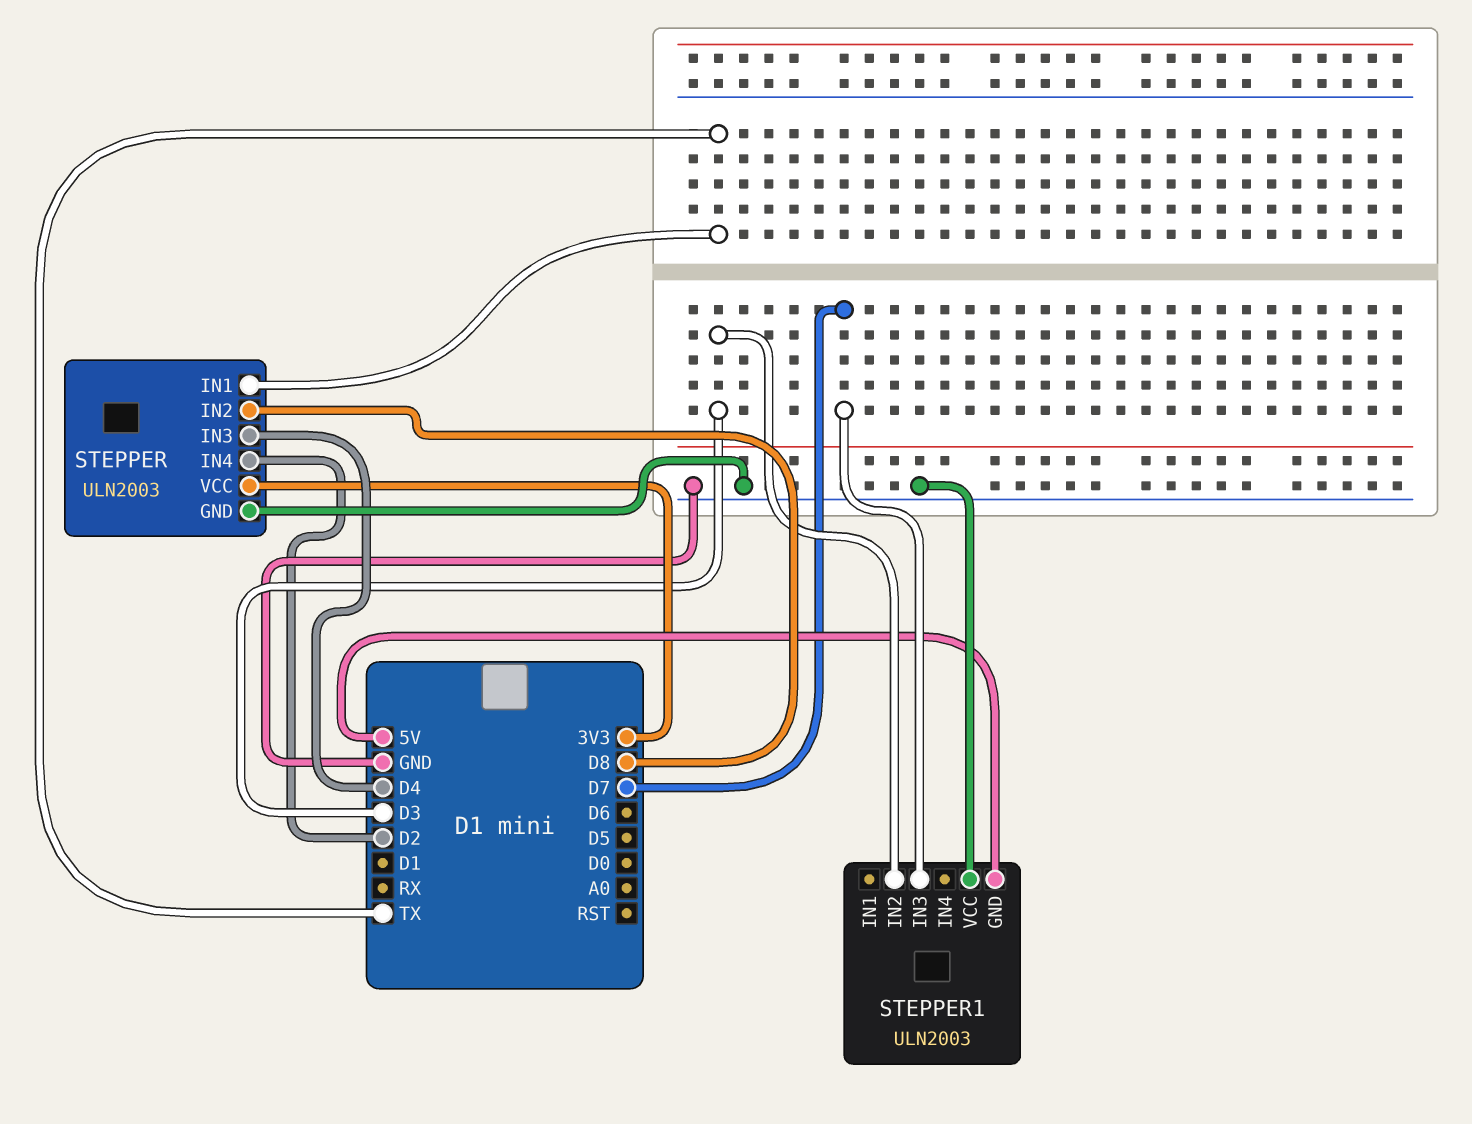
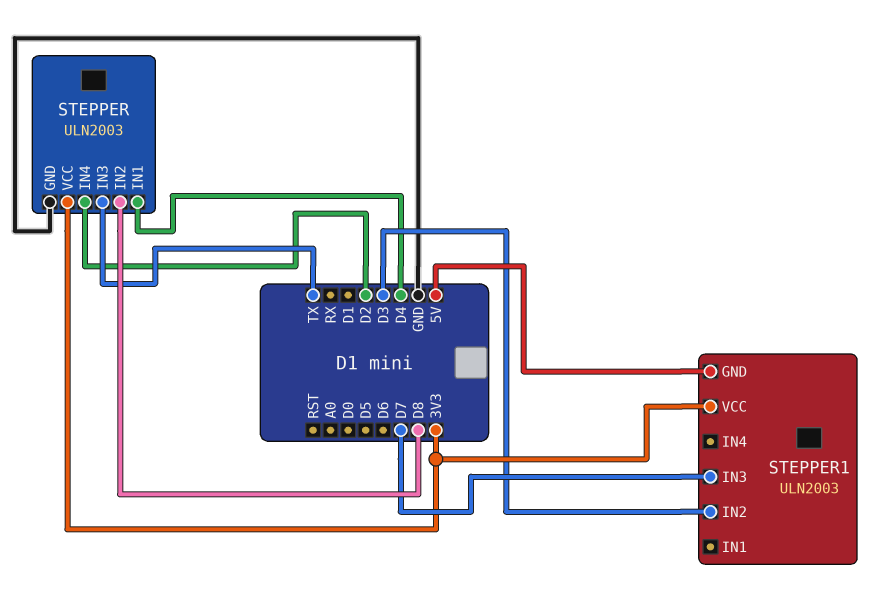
STEPPER pin IN1: TX -> D4
STEPPER pin IN3: D4 -> TX
STEPPER1 pin VCC: GND -> 3V3

